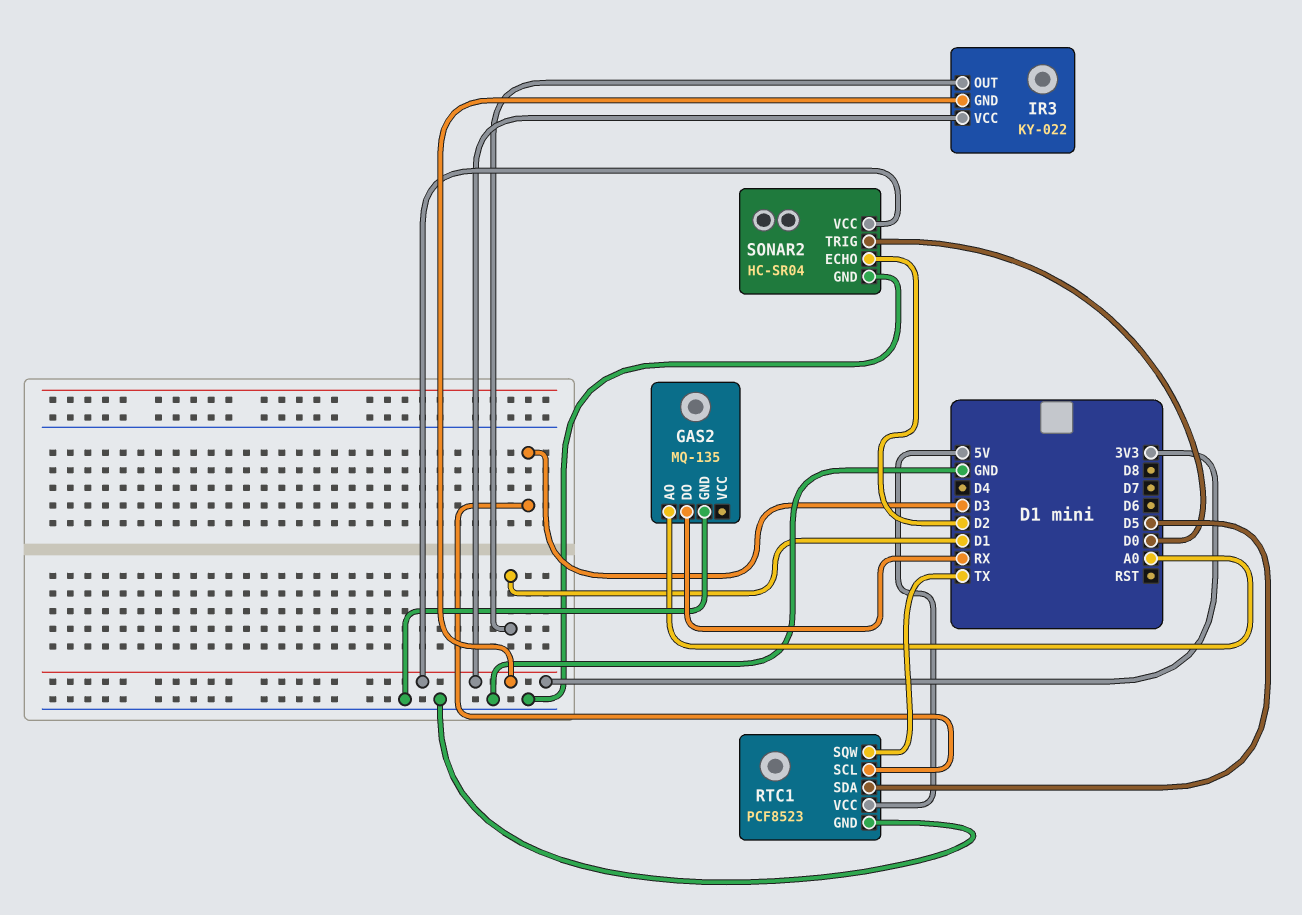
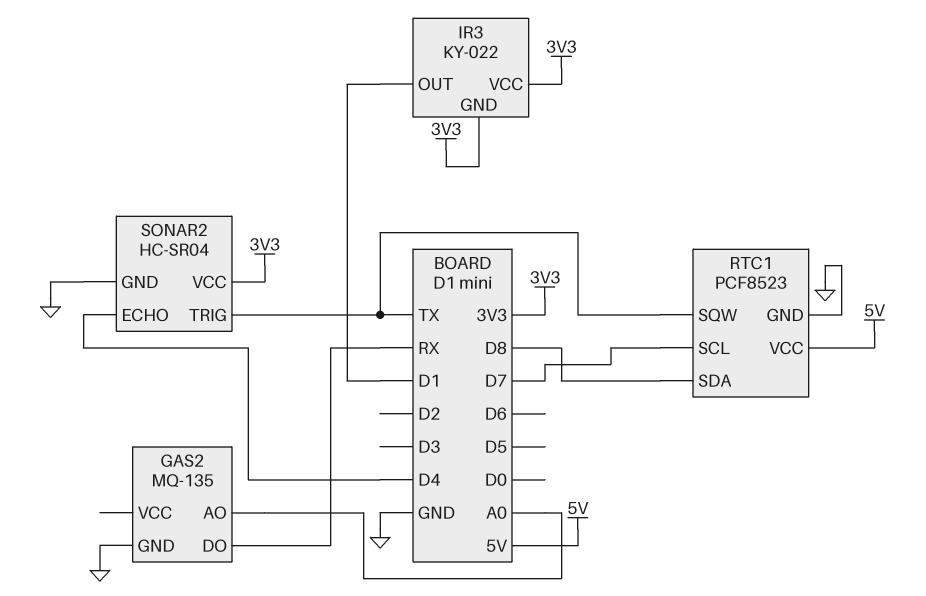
RTC1 pin SCL: D3 -> D7
RTC1 pin SDA: D5 -> D8
SONAR2 pin ECHO: D2 -> D4
SONAR2 pin TRIG: D0 -> TX

